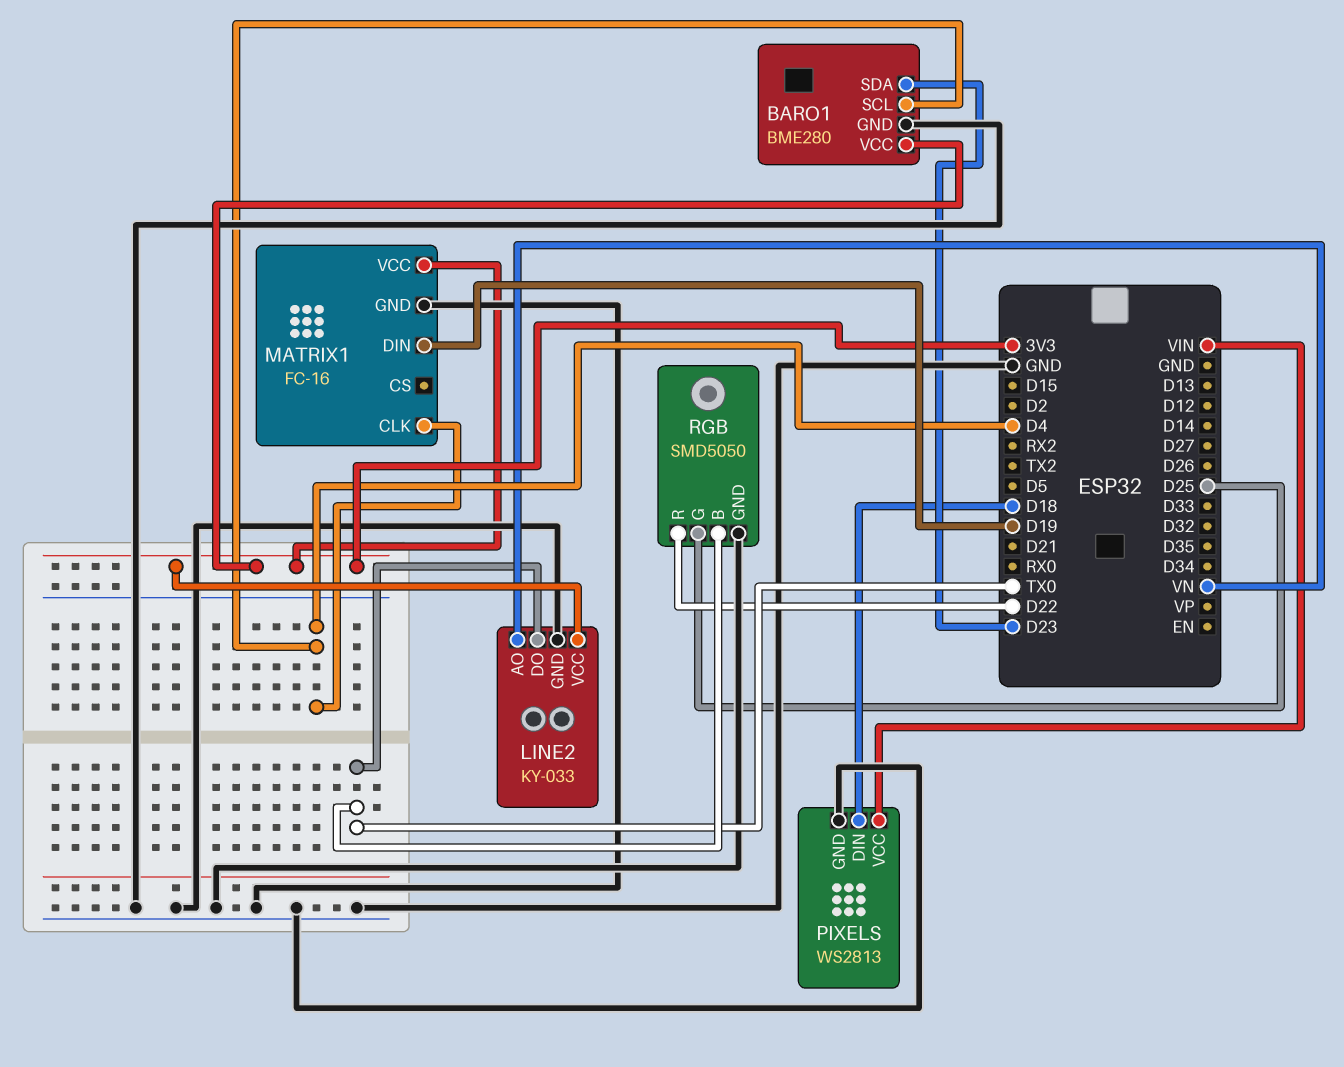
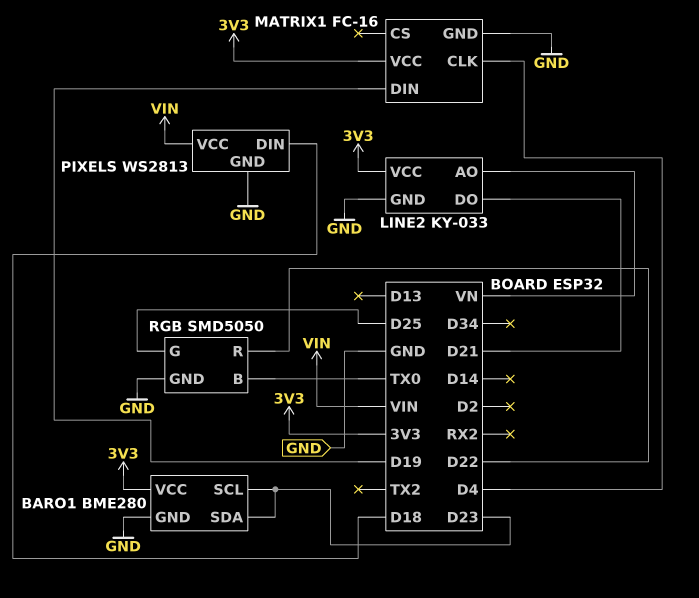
BARO1 pin SCL: D4 -> D23
LINE2 pin DO: TX0 -> D21

